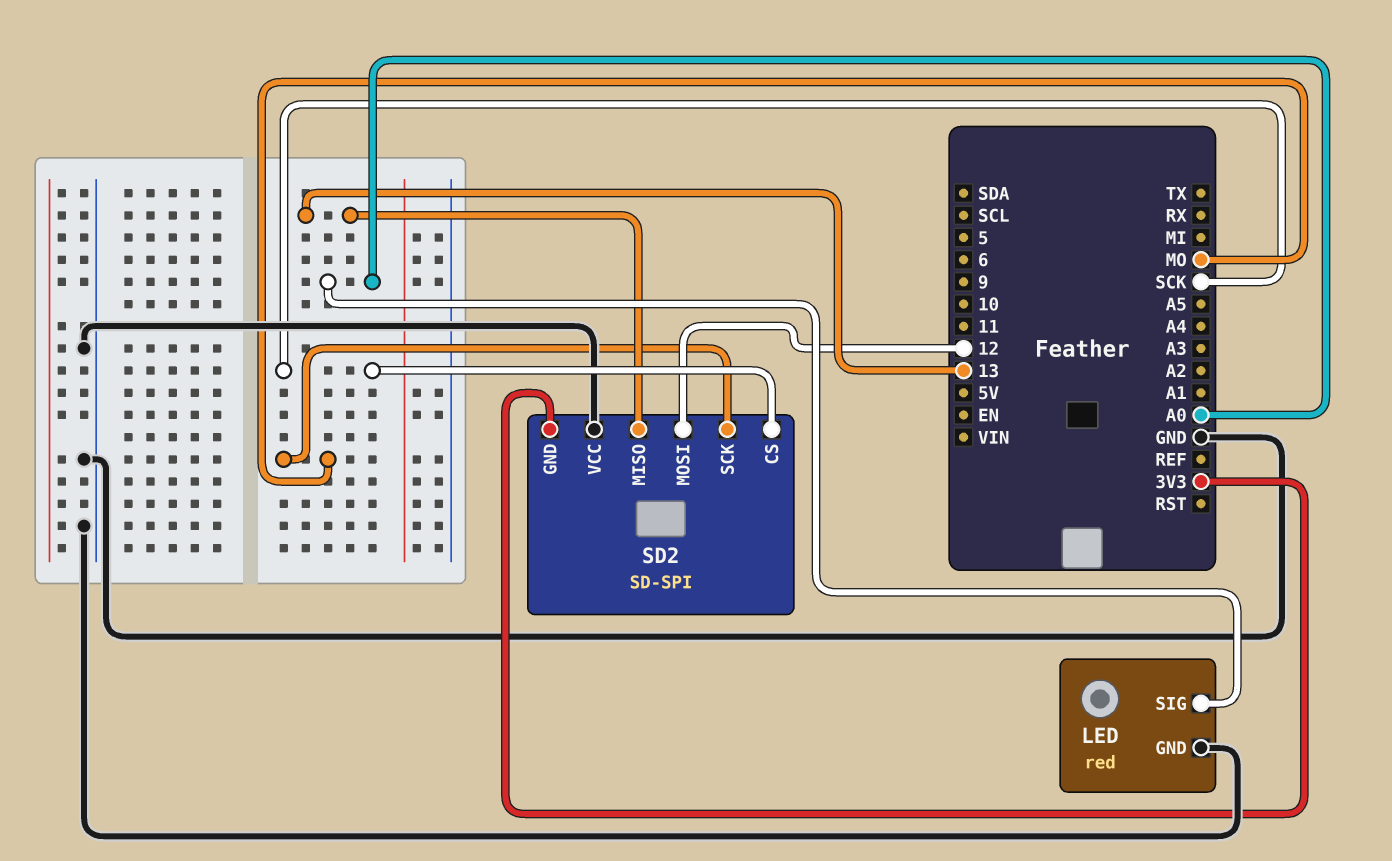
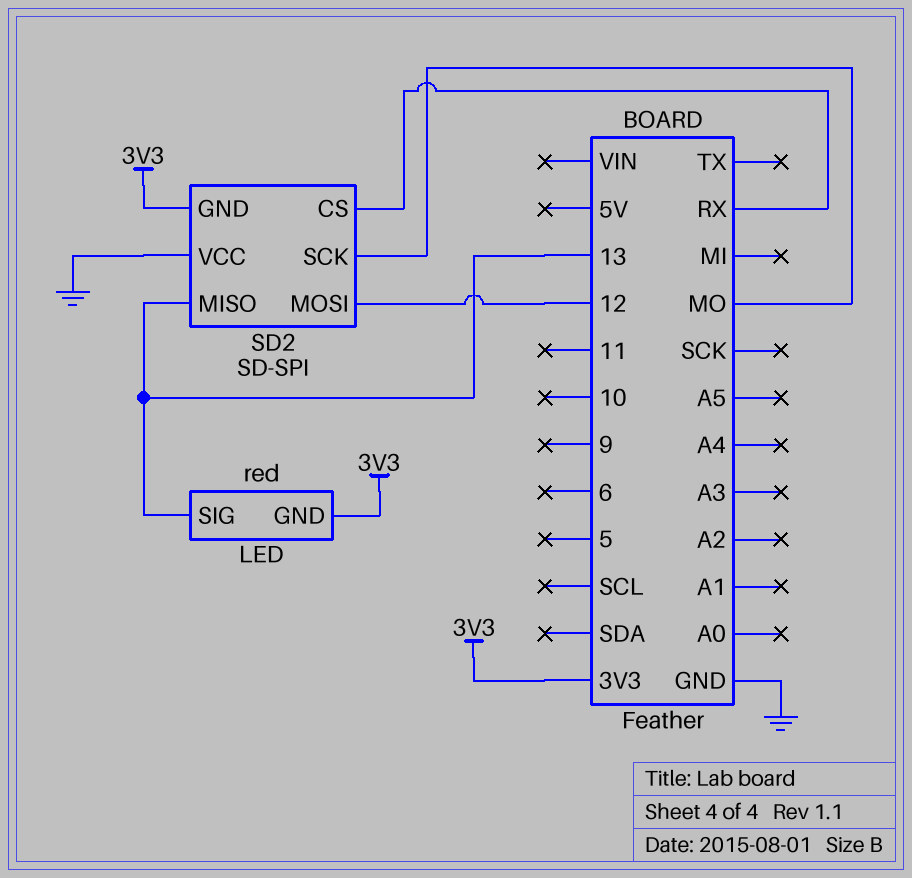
LED pin GND: GND -> 3V3
LED pin SIG: A0 -> 13
SD2 pin CS: SCK -> RX

